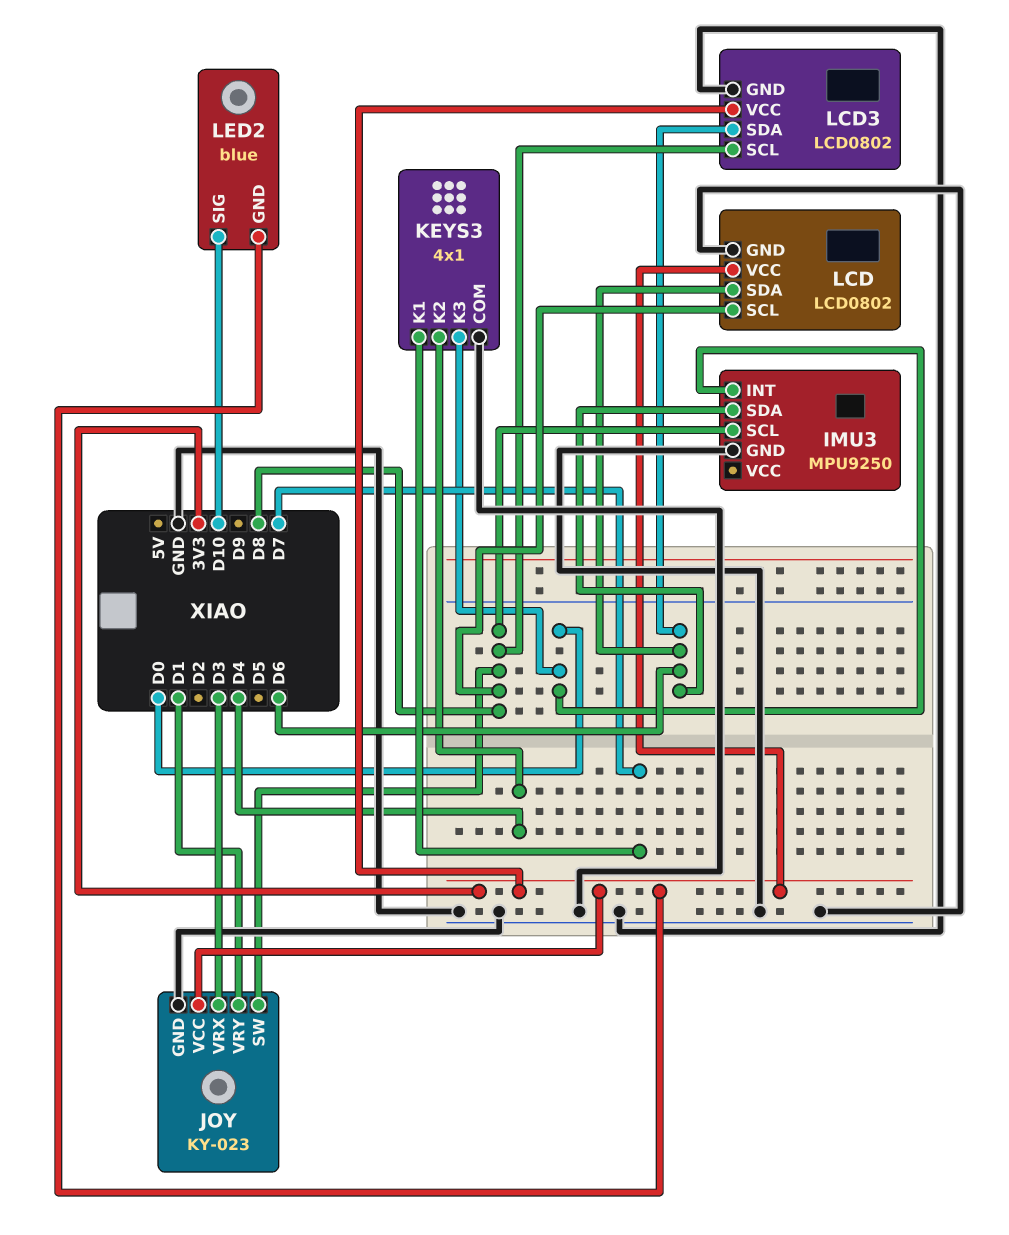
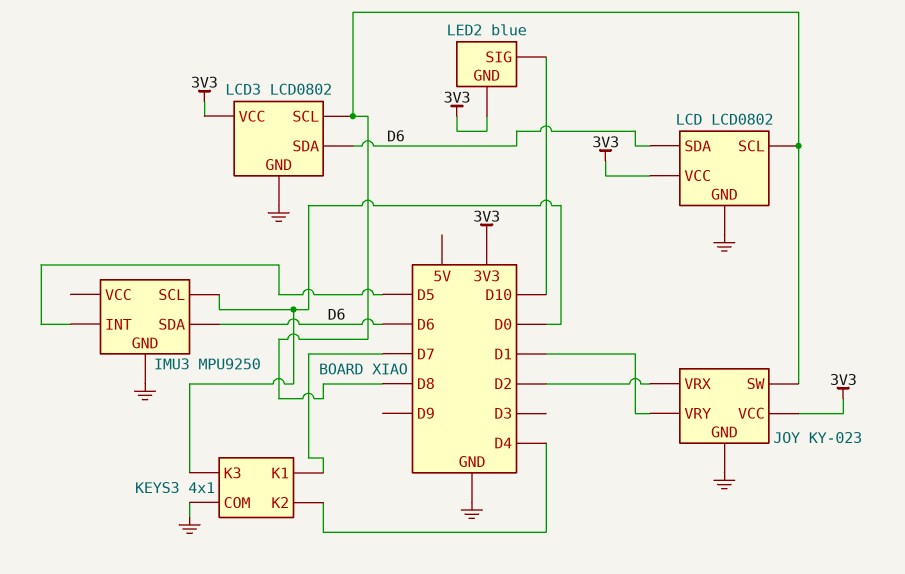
IMU3 pin INT: D0 -> D5
IMU3 pin SCL: D8 -> D0
JOY pin VRX: D3 -> D2

